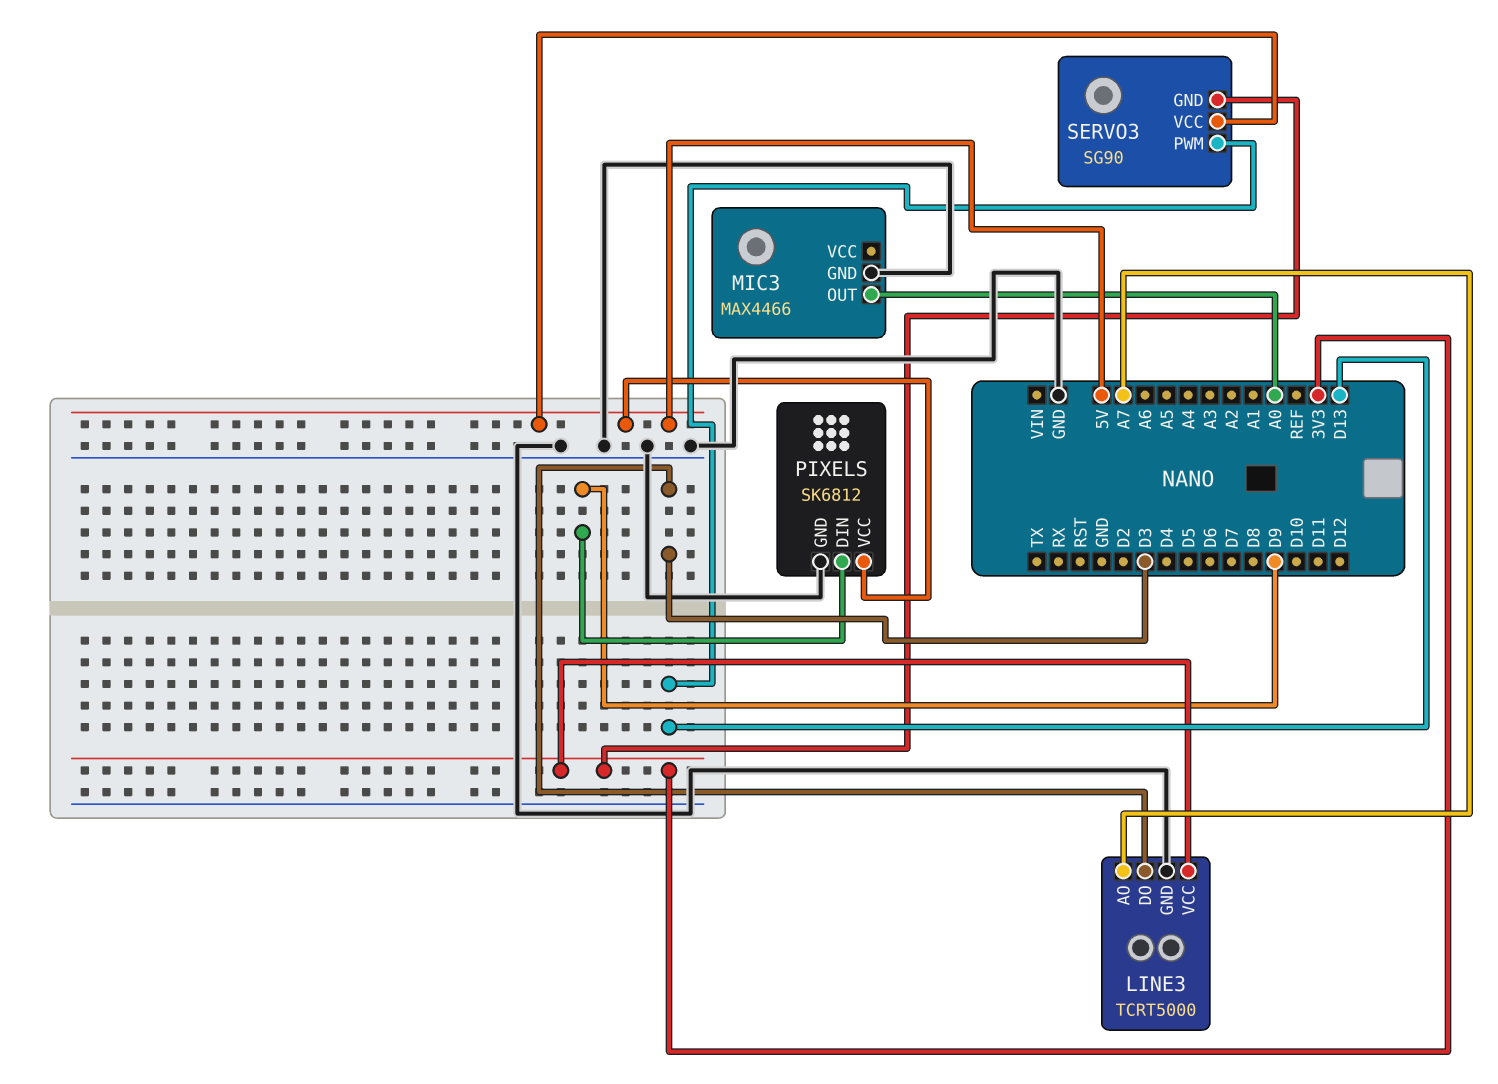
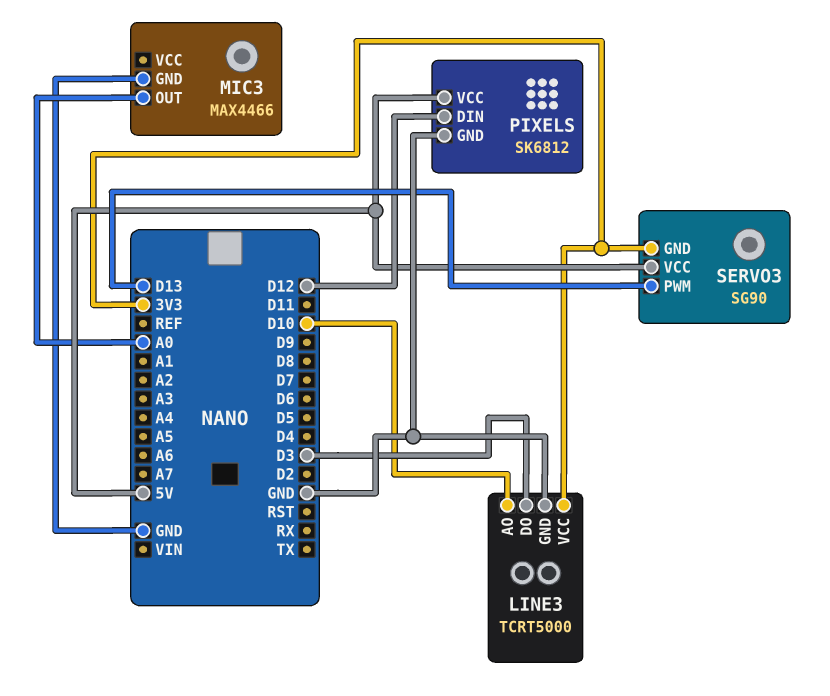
LINE3 pin AO: A7 -> D10
PIXELS pin DIN: D9 -> D12

